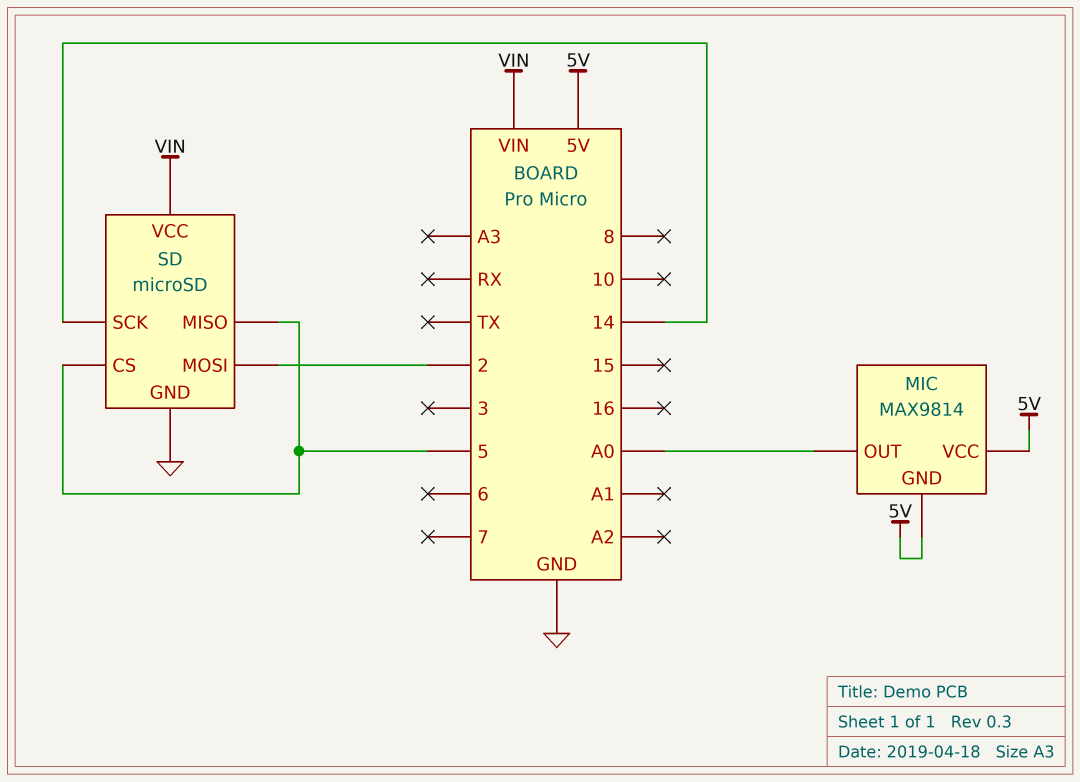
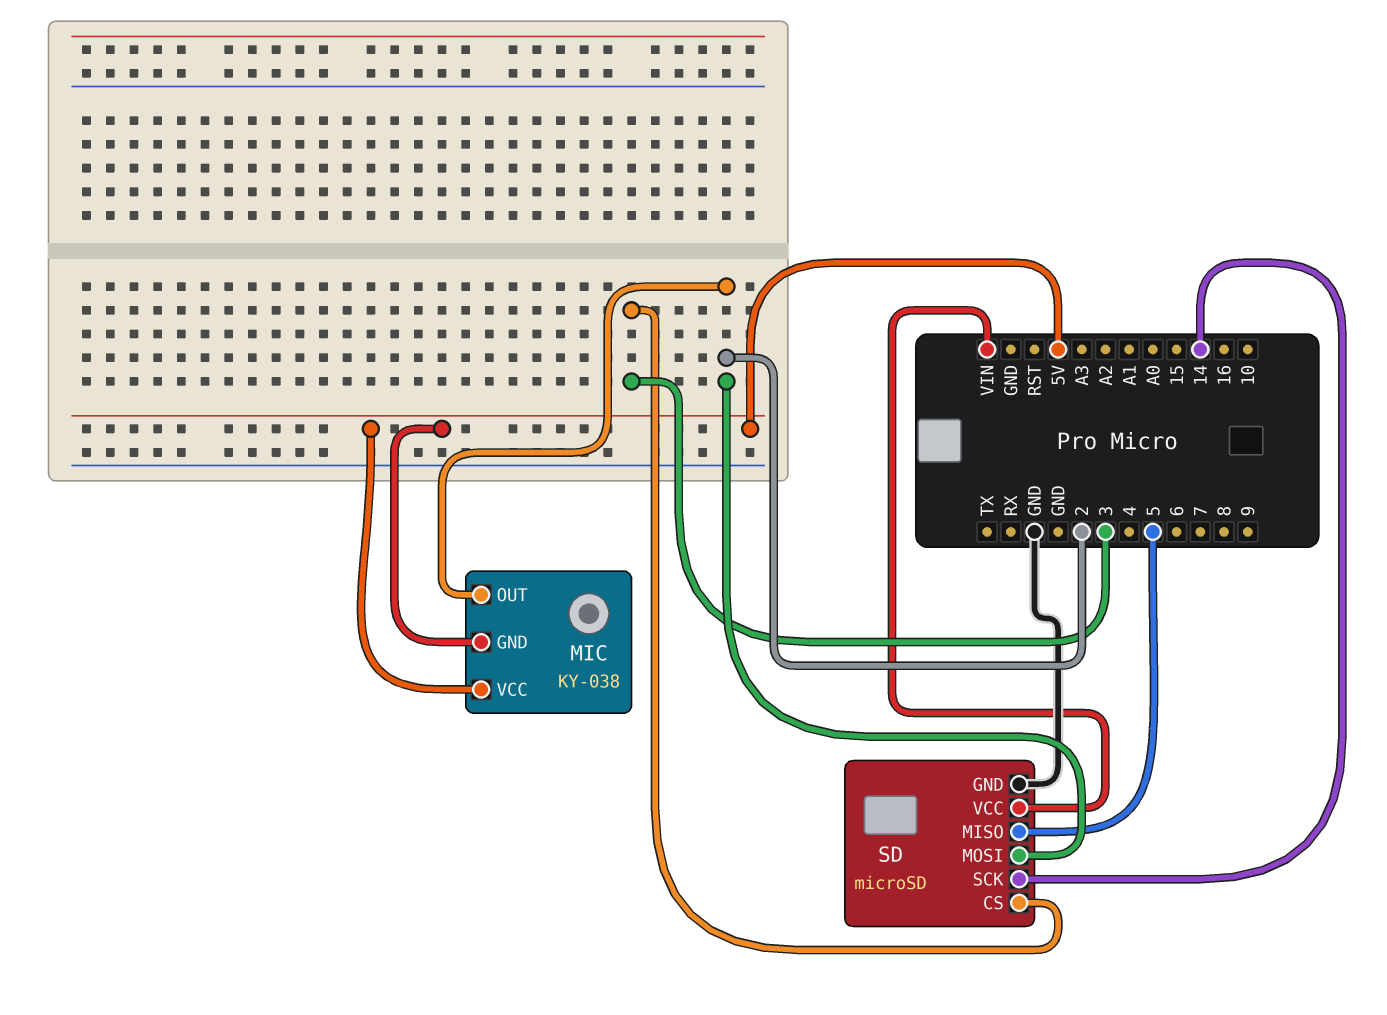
MIC: MAX9814 -> KY-038
MIC pin OUT: A0 -> 2
SD pin CS: 5 -> 3

